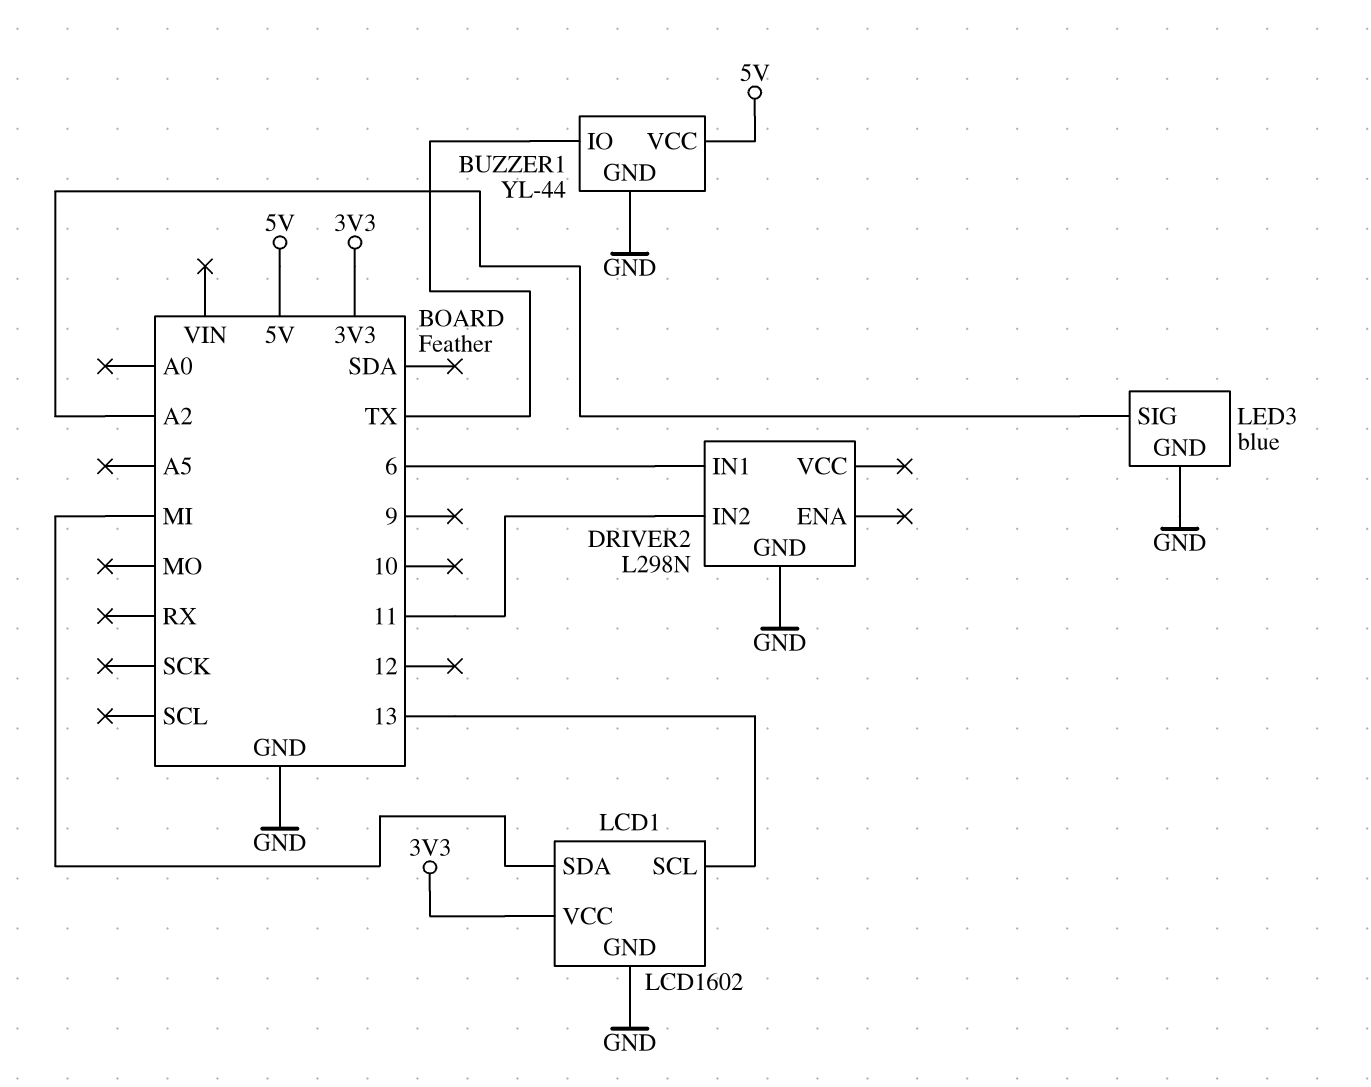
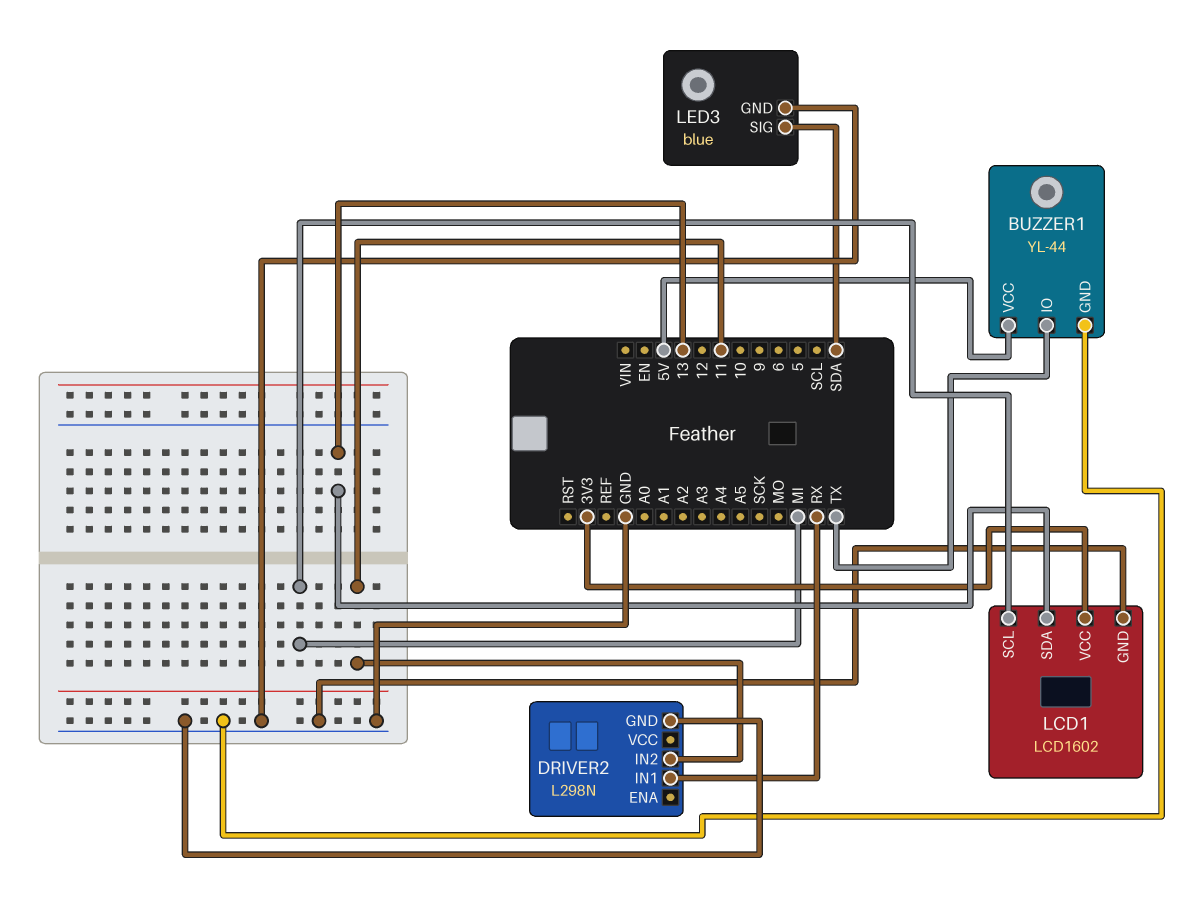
DRIVER2 pin IN1: 6 -> RX
LCD1 pin SCL: 13 -> MI
LCD1 pin SDA: MI -> 13
LED3 pin SIG: A2 -> SDA

